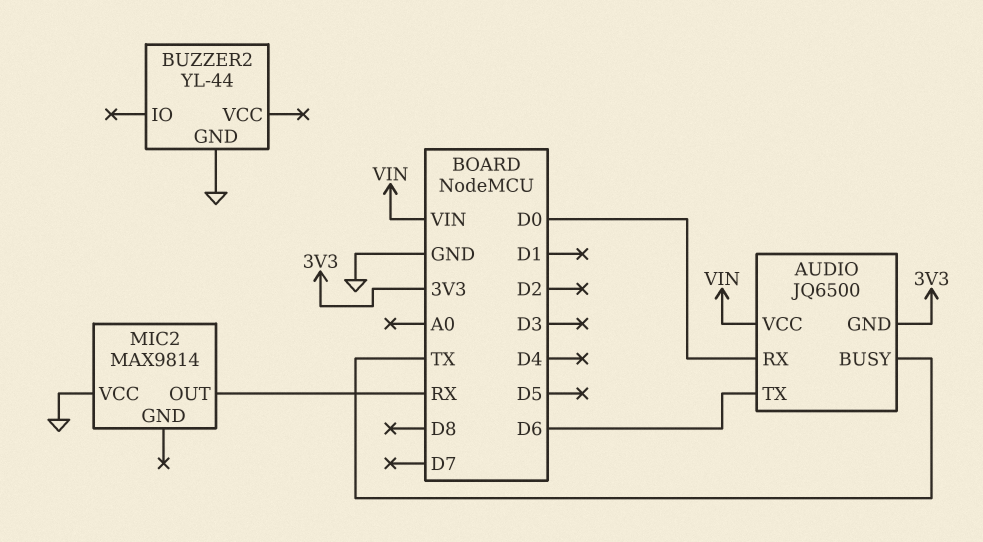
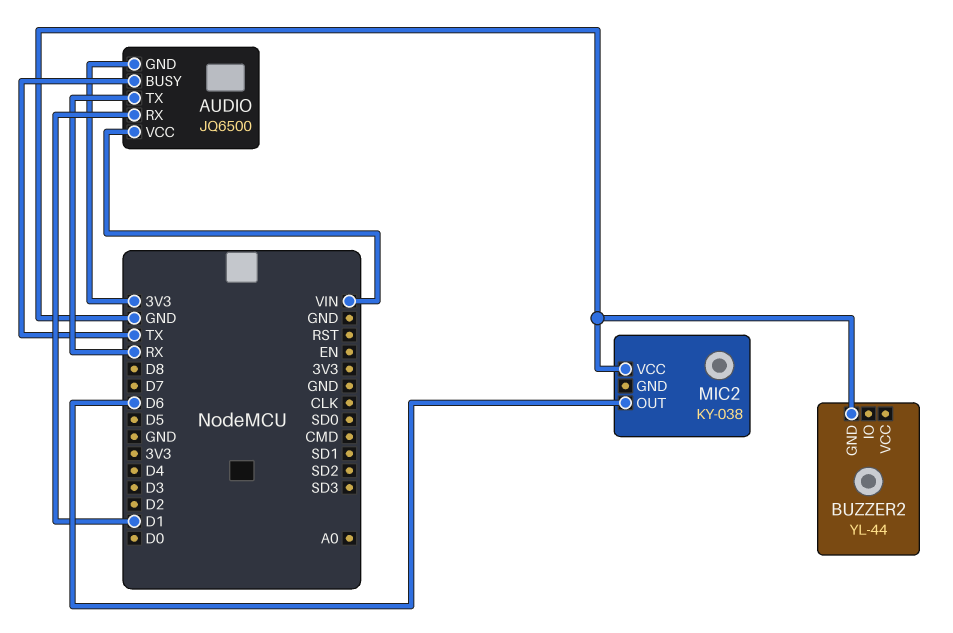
AUDIO pin RX: D0 -> D1
AUDIO pin TX: D6 -> RX
MIC2: MAX9814 -> KY-038
MIC2 pin OUT: RX -> D6

